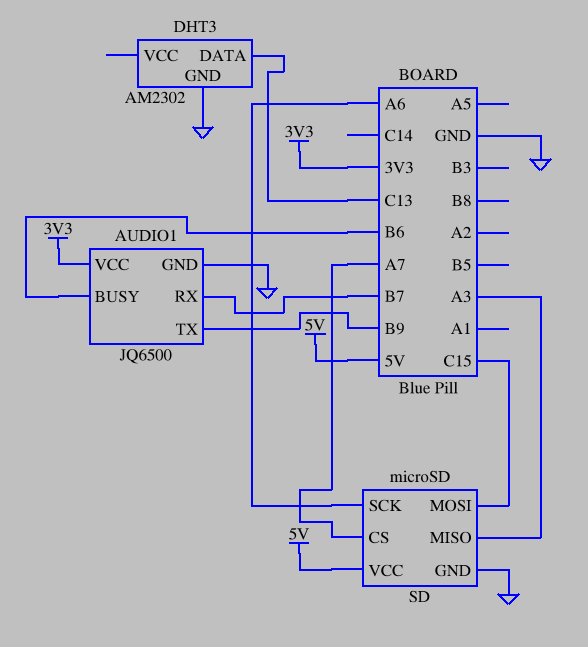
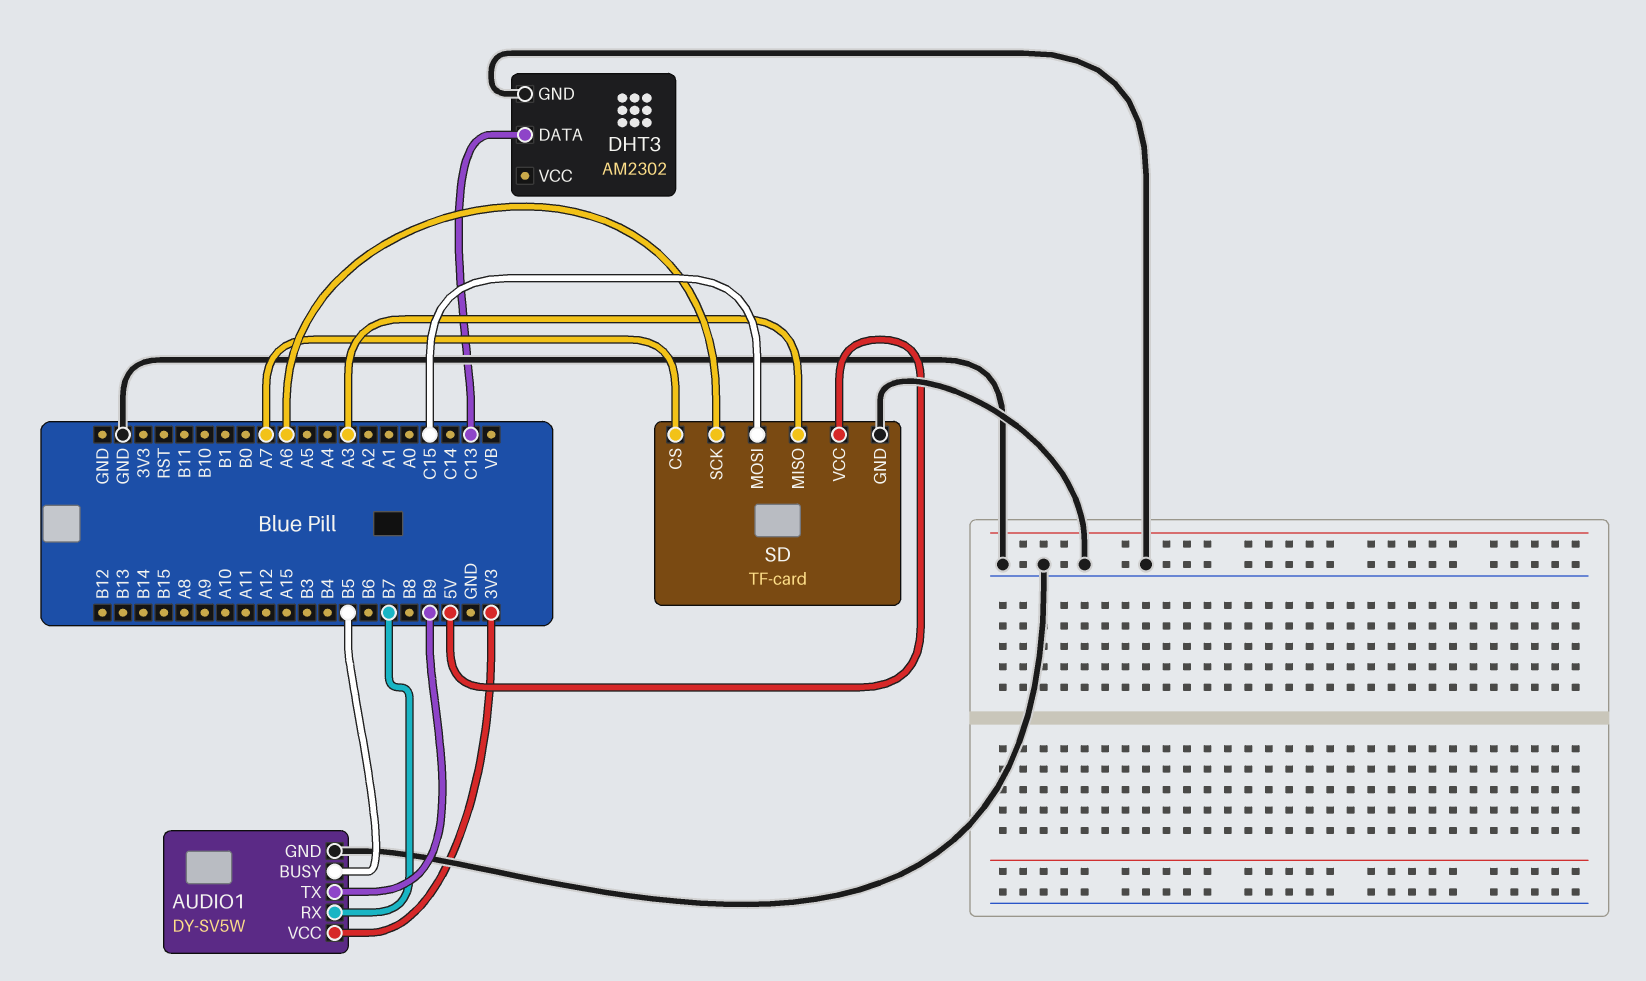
AUDIO1: JQ6500 -> DY-SV5W
AUDIO1 pin BUSY: B6 -> B5
SD: microSD -> TF-card

